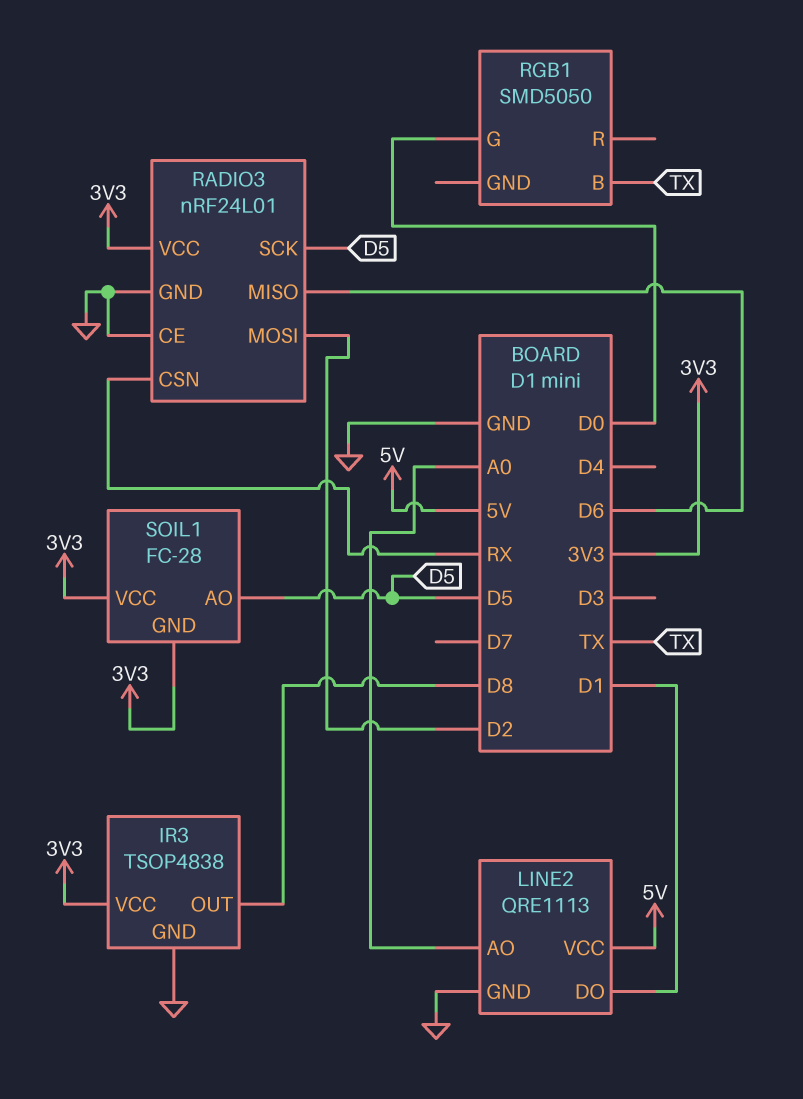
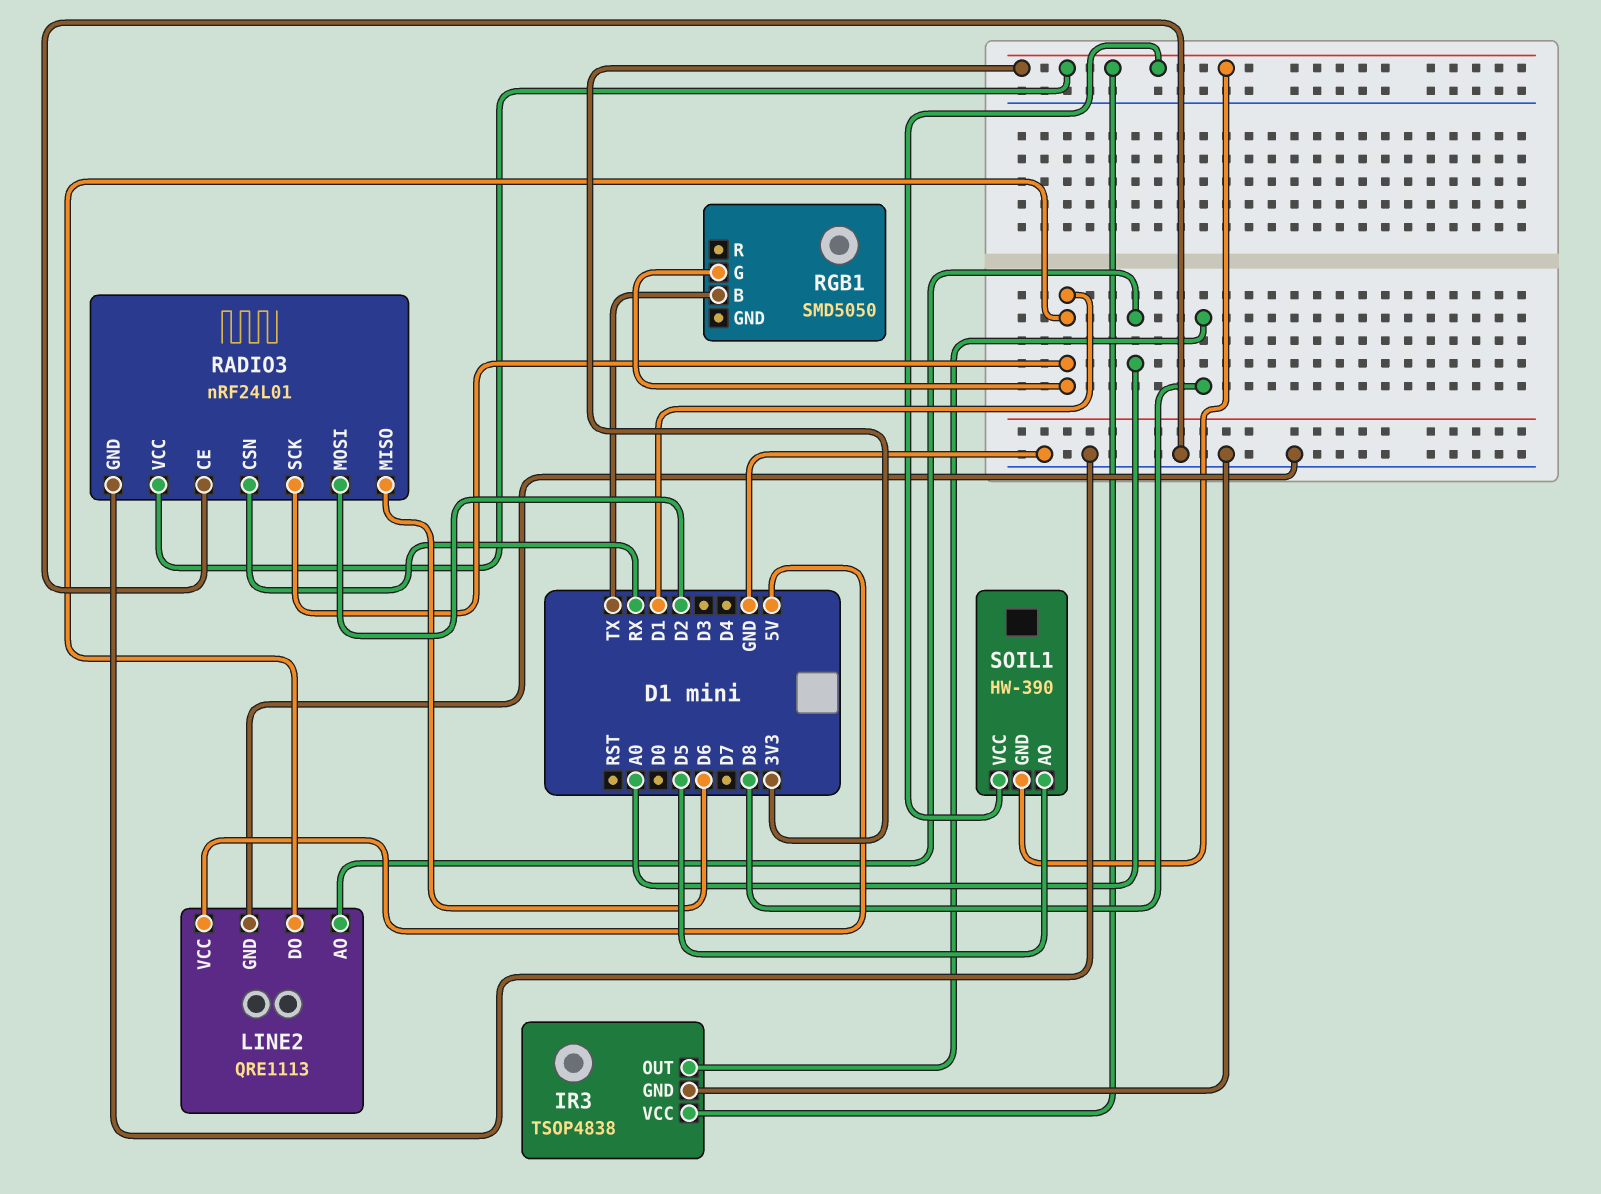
RADIO3 pin SCK: D5 -> D1
RGB1 pin G: D0 -> D1
SOIL1: FC-28 -> HW-390

